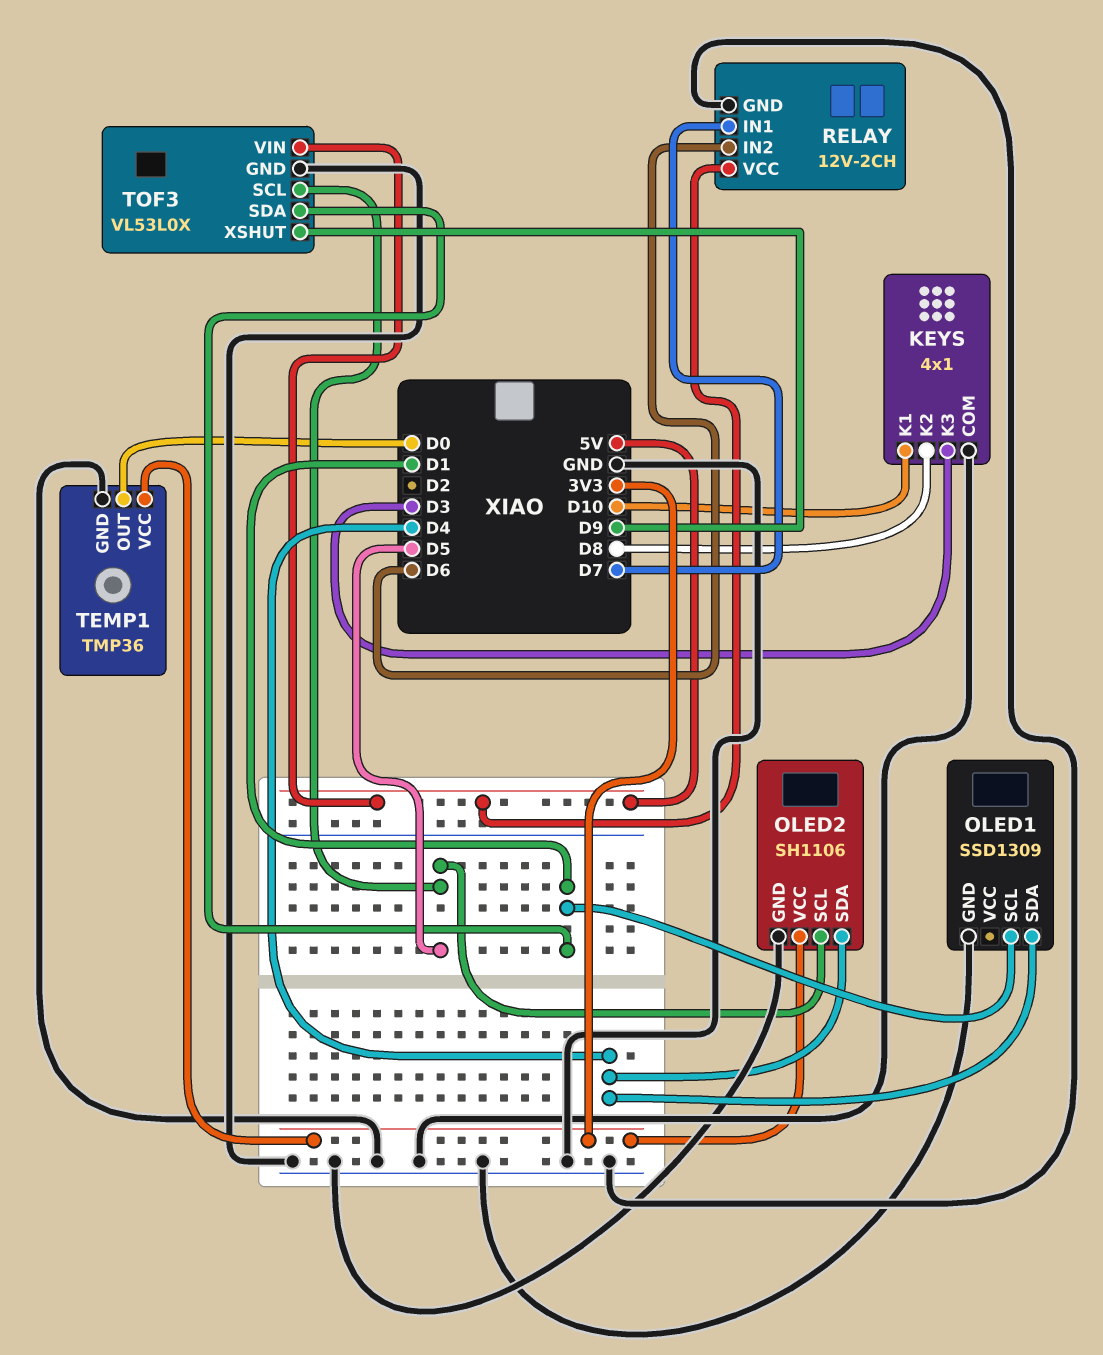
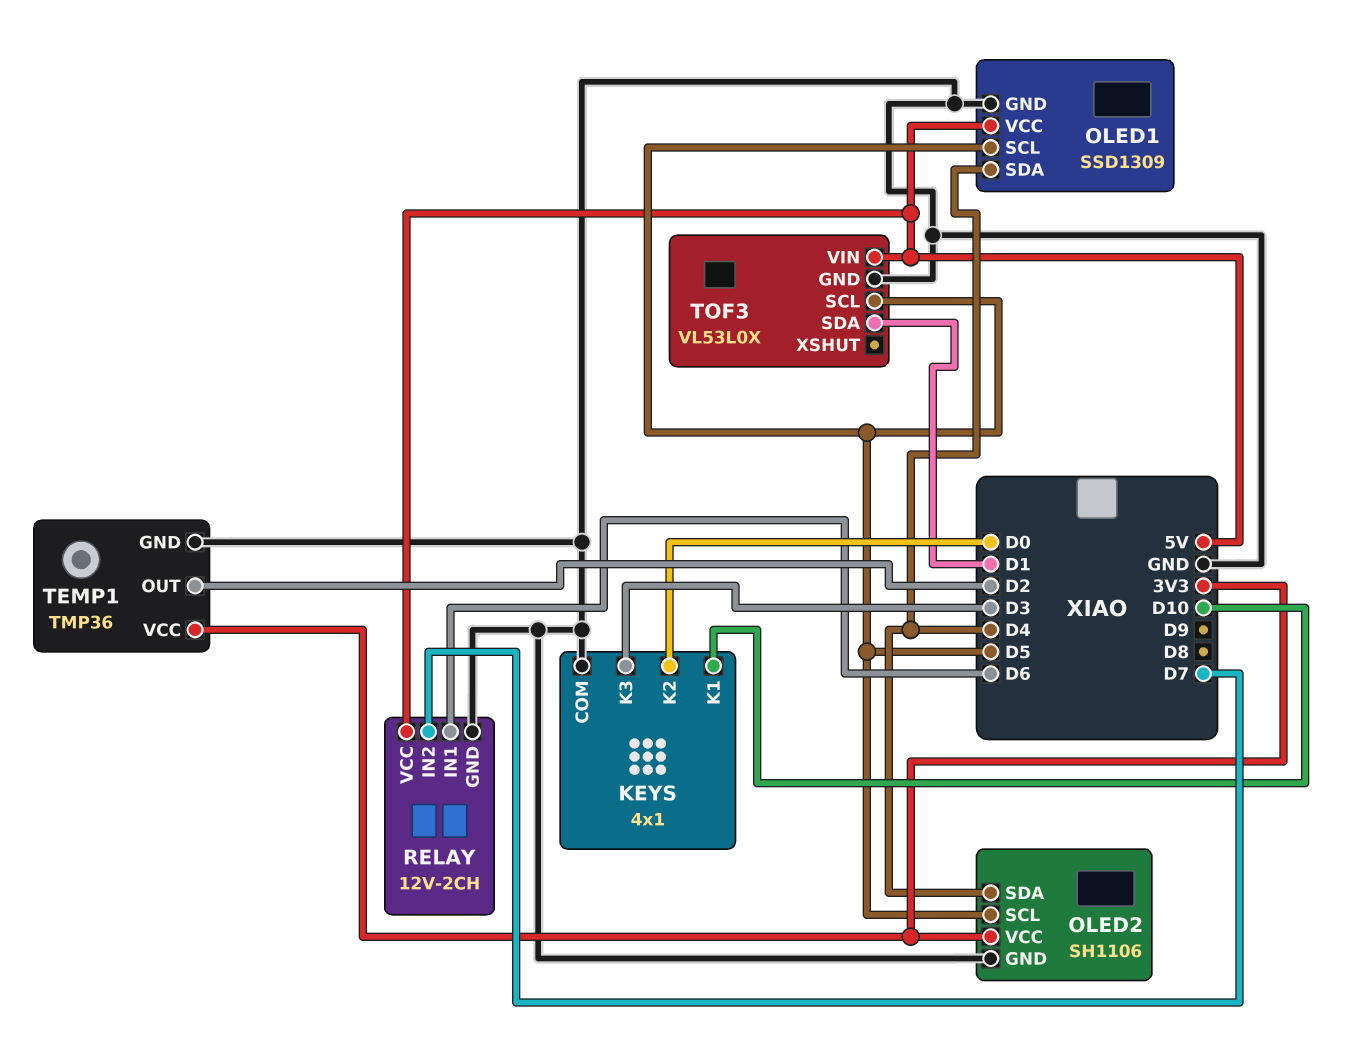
KEYS pin K2: D8 -> D0
OLED1 pin SCL: D1 -> D5
OLED1 pin VCC: none -> 5V
RELAY pin IN1: D7 -> D6
RELAY pin IN2: D6 -> D7
TEMP1 pin OUT: D0 -> D2
TOF3 pin XSHUT: D9 -> none

